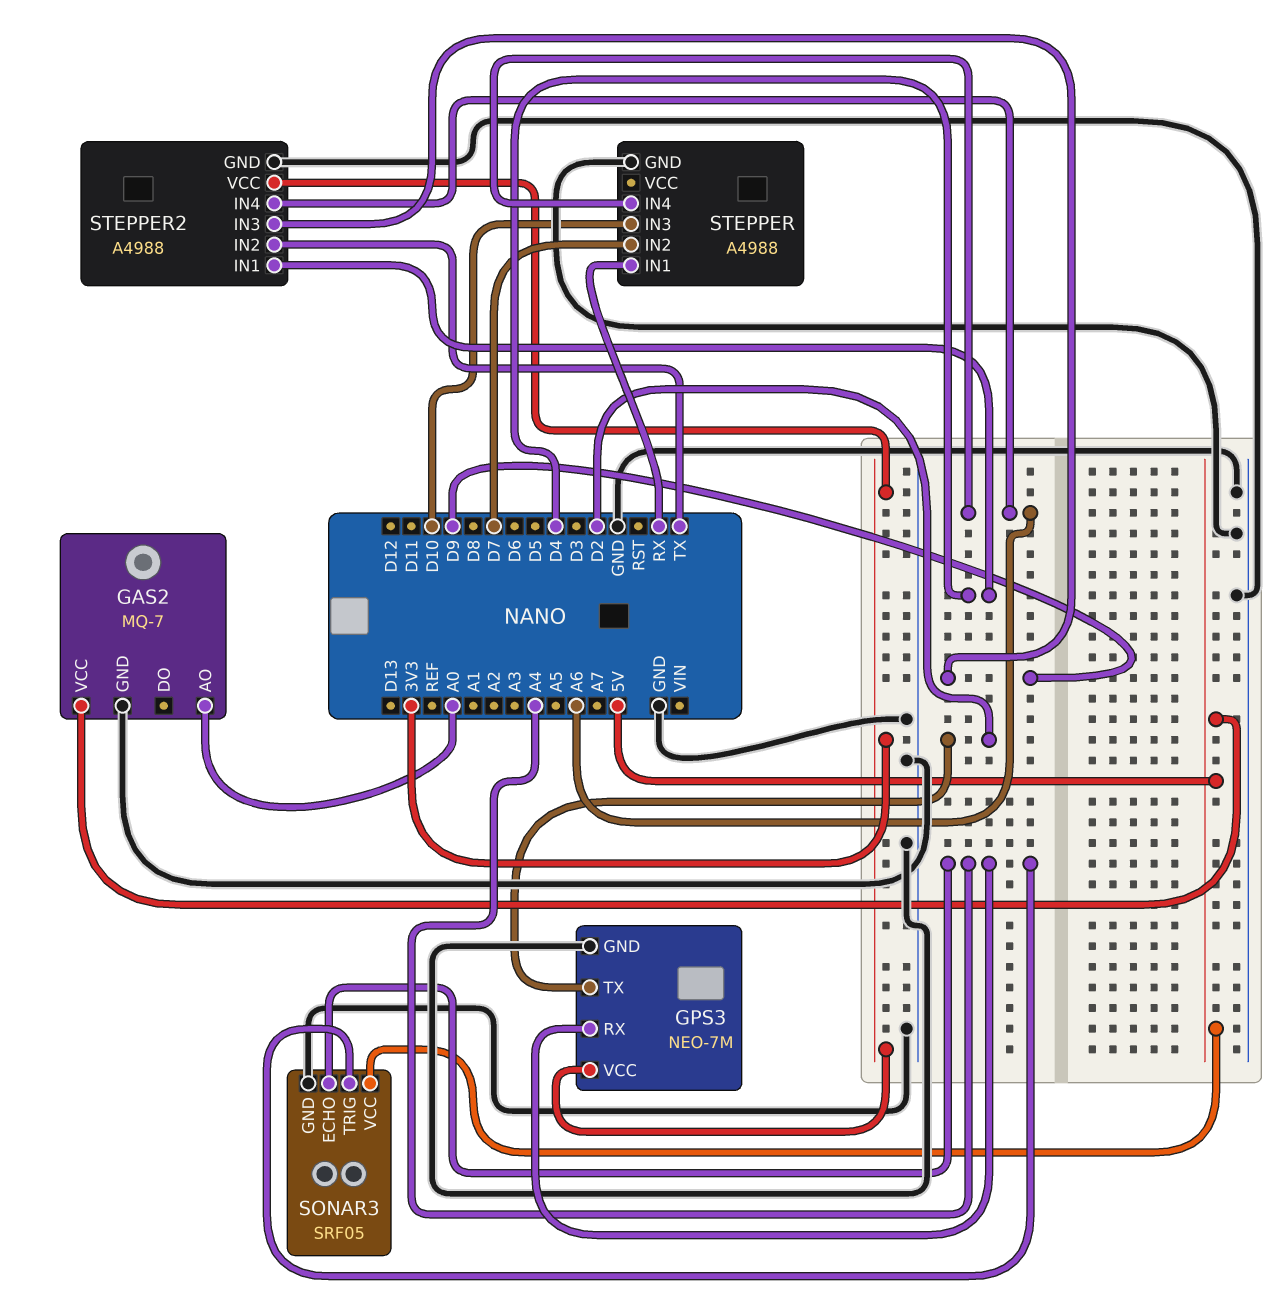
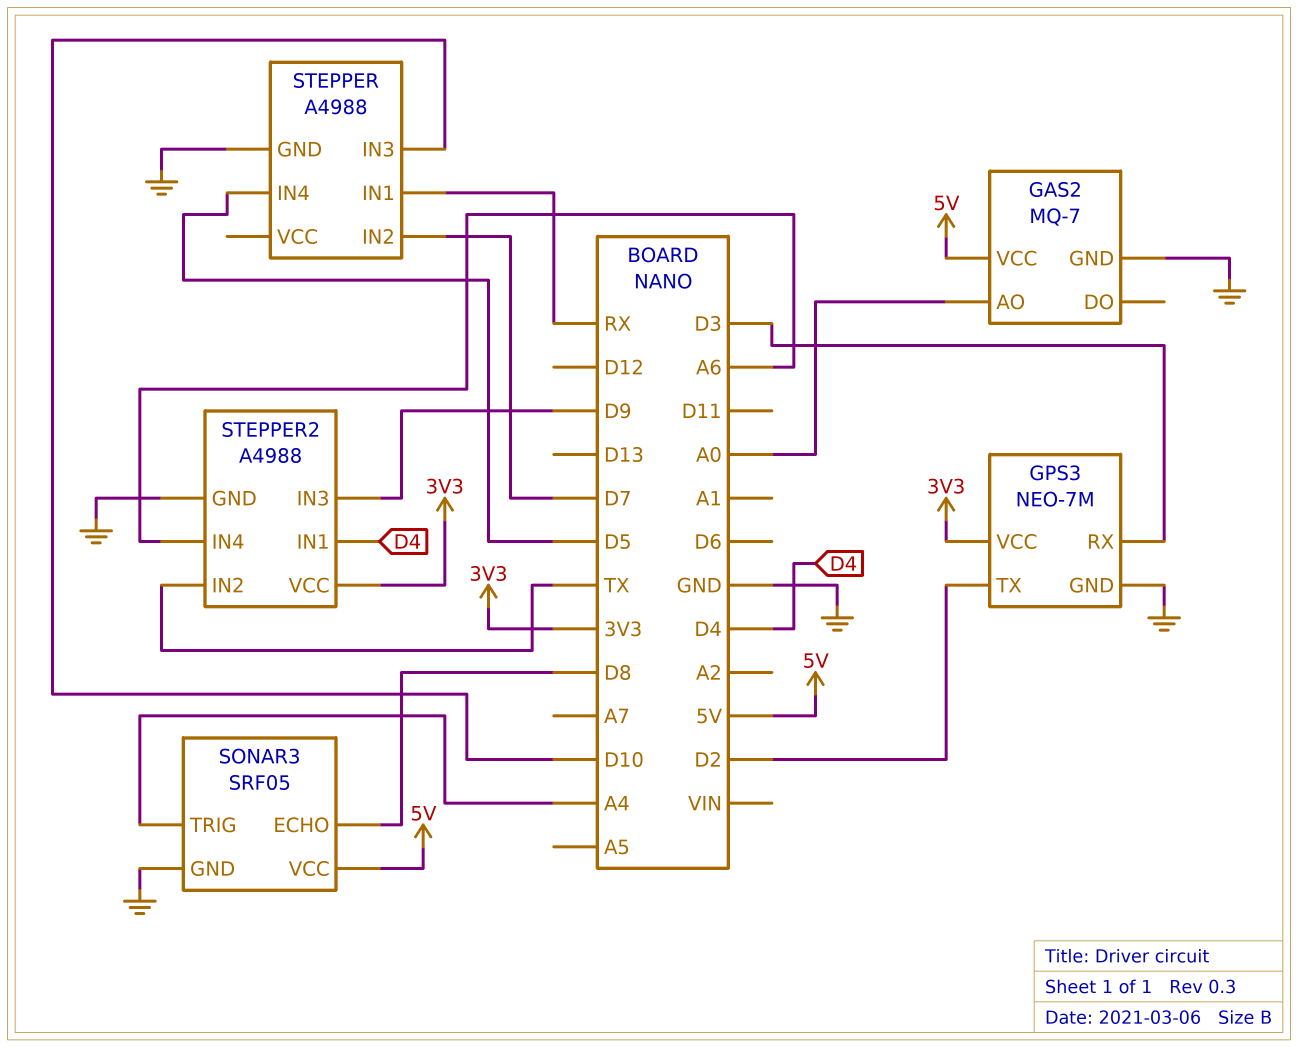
GPS3 pin RX: A4 -> D3
SONAR3 pin ECHO: A4 -> D8
STEPPER pin IN4: A6 -> D5

